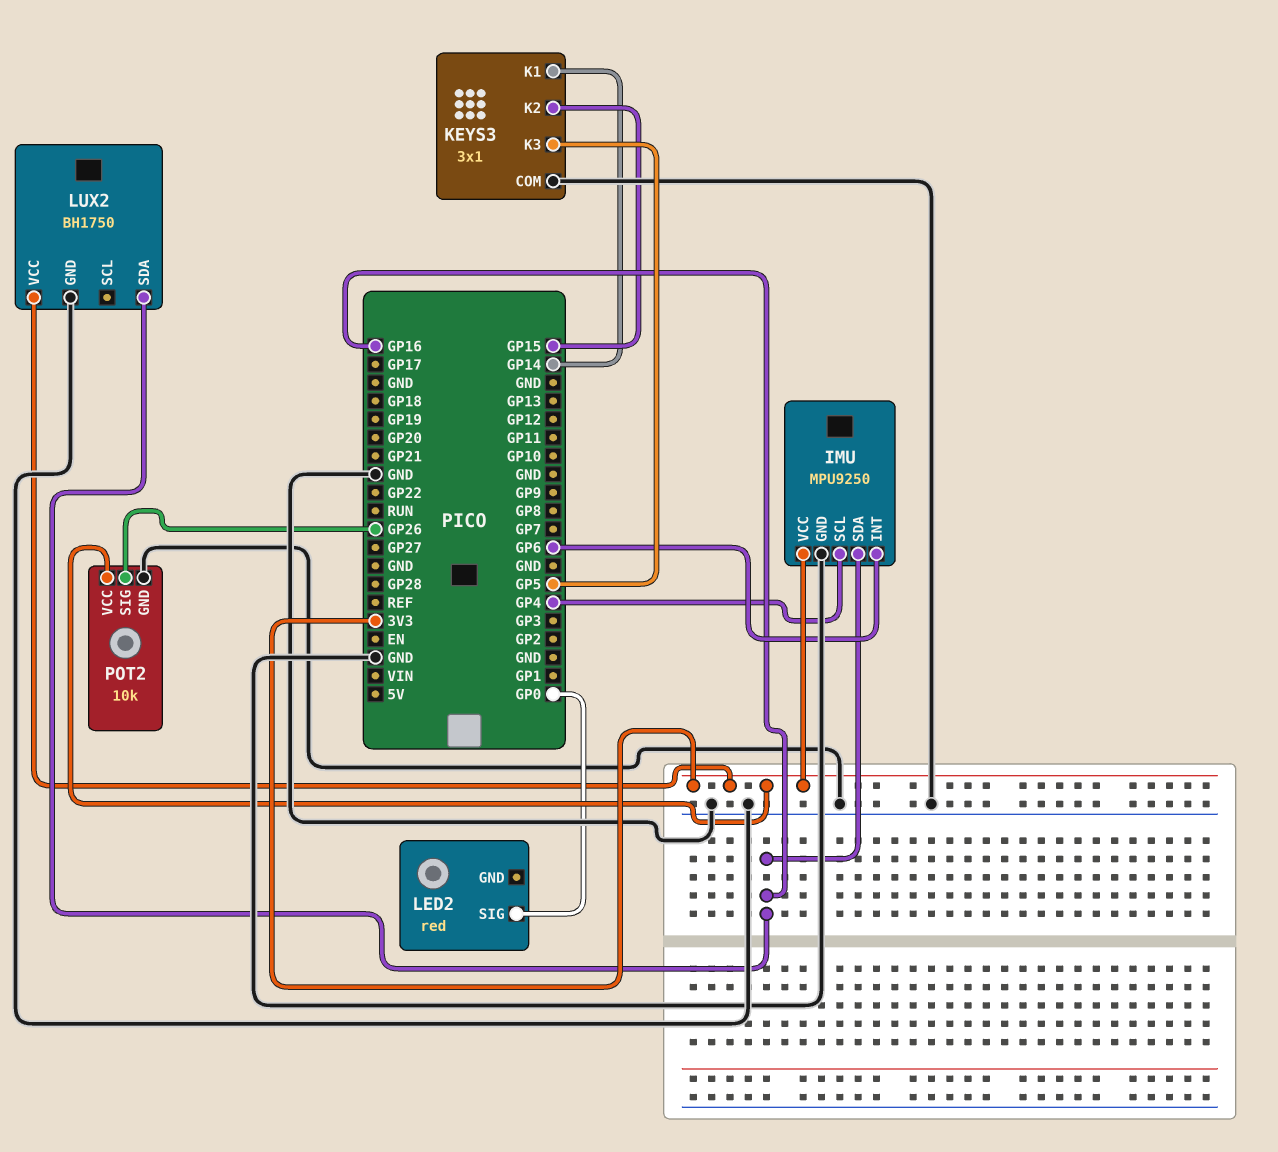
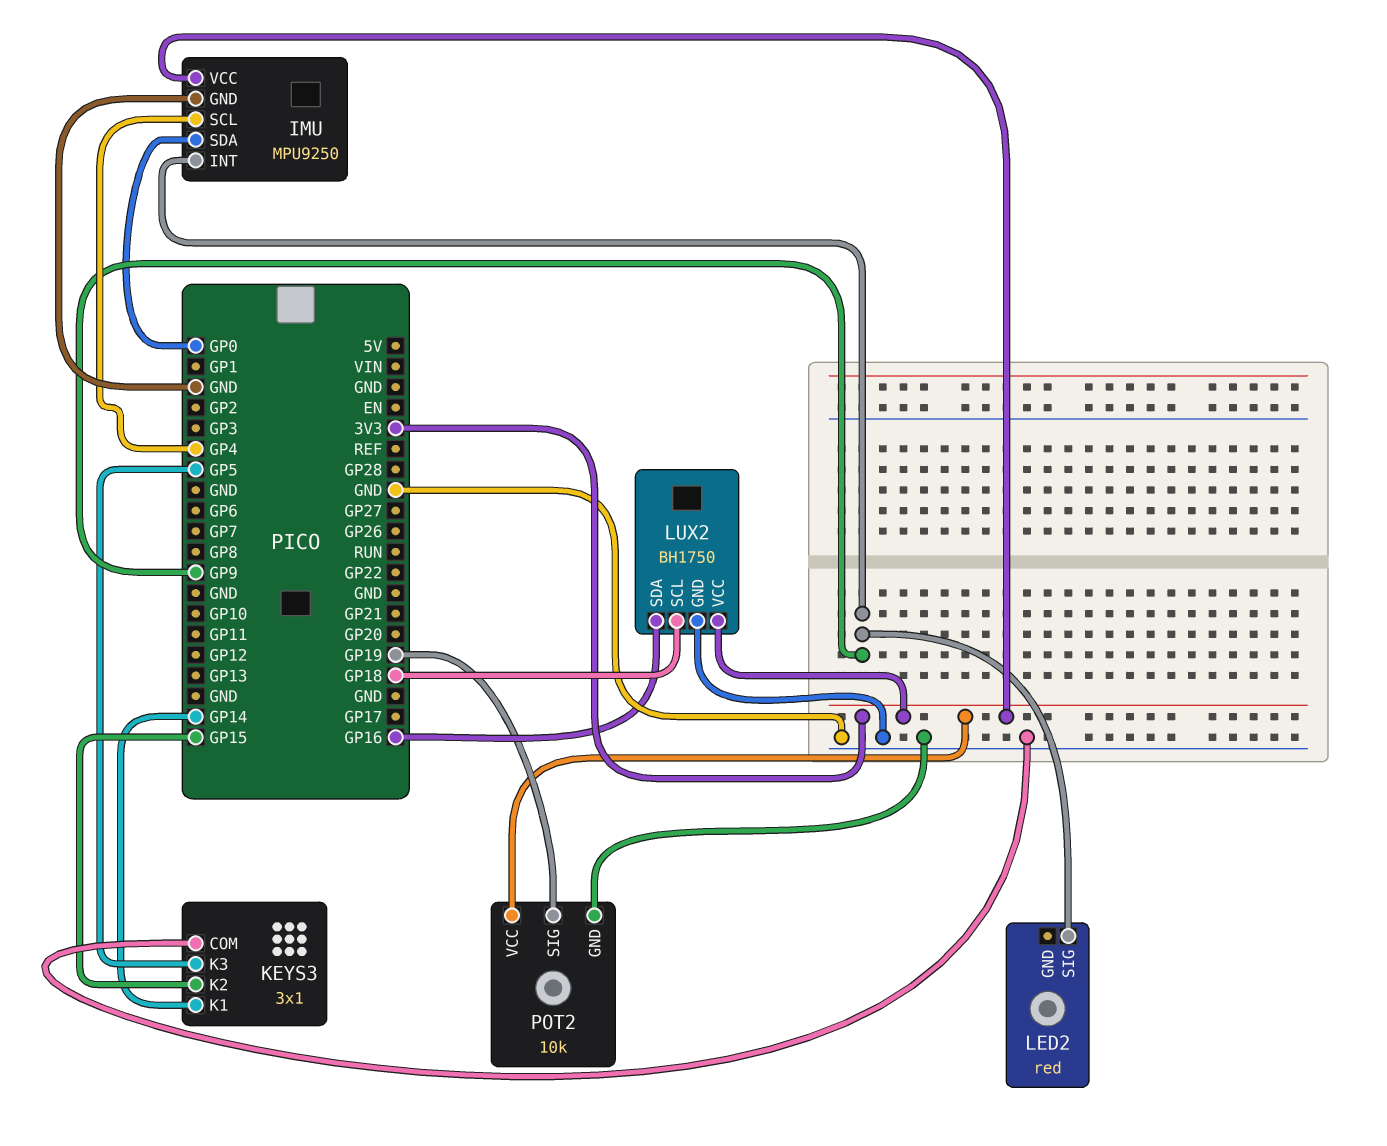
IMU pin INT: GP6 -> GP9
IMU pin SDA: GP16 -> GP0
LED2 pin SIG: GP0 -> GP9
LUX2 pin SCL: none -> GP18
POT2 pin SIG: GP26 -> GP19

